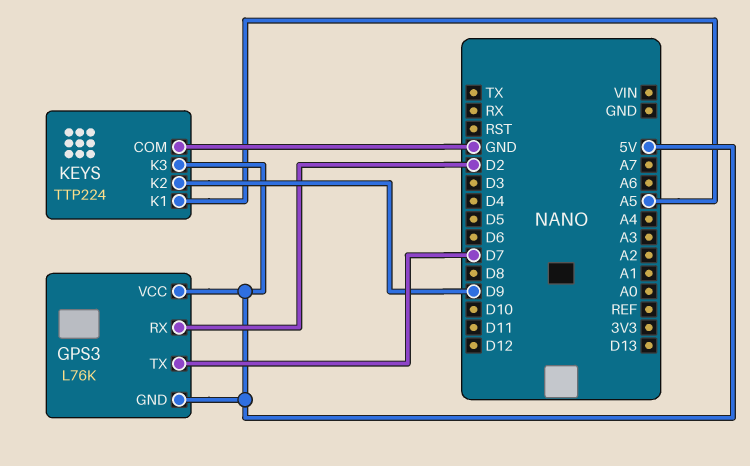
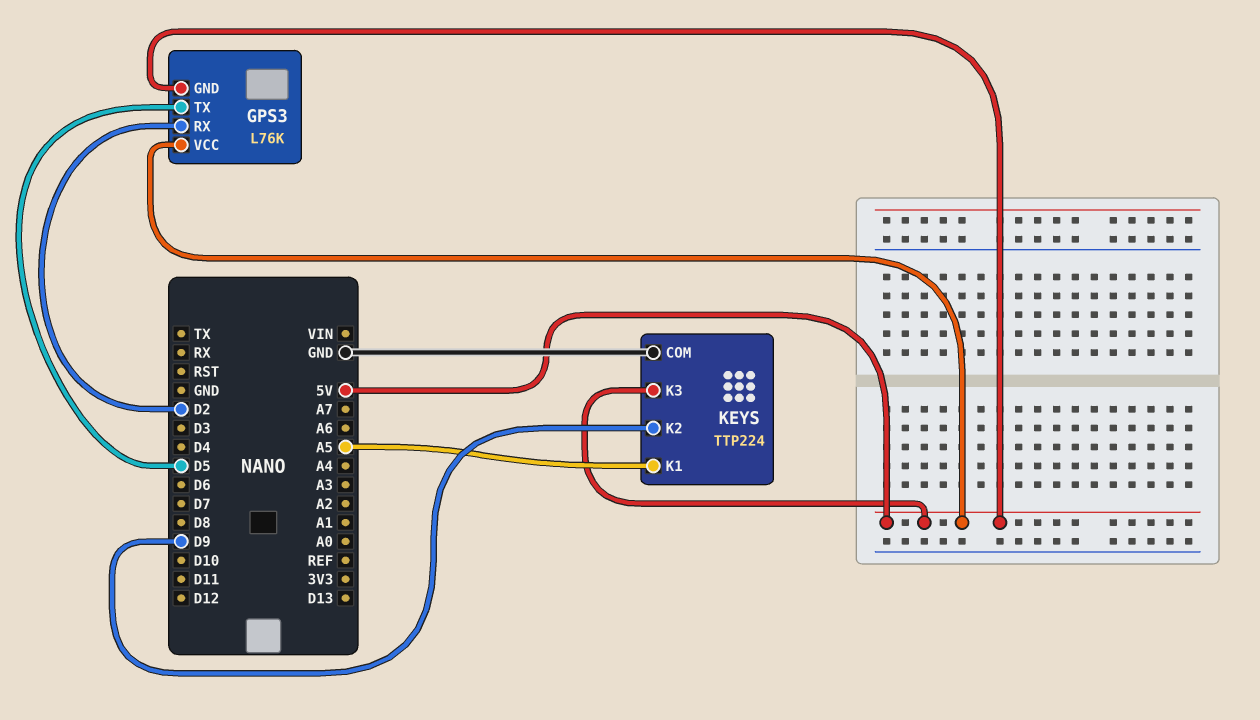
GPS3 pin TX: D7 -> D5

